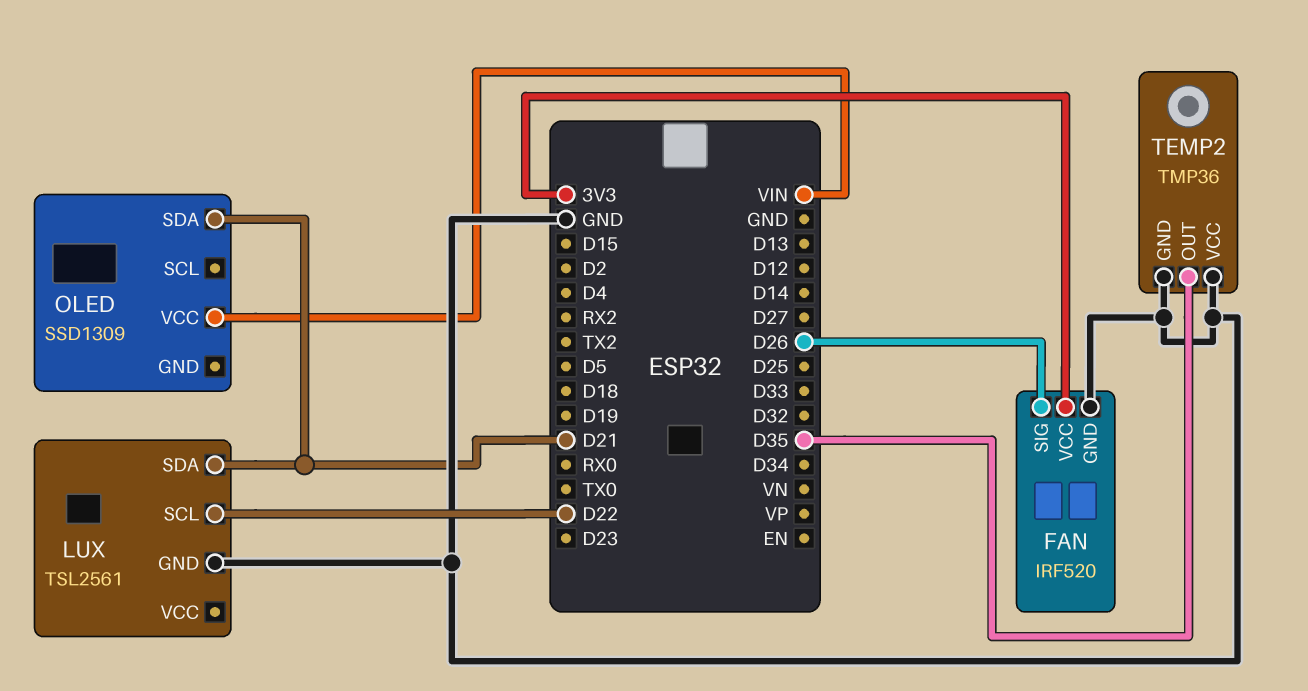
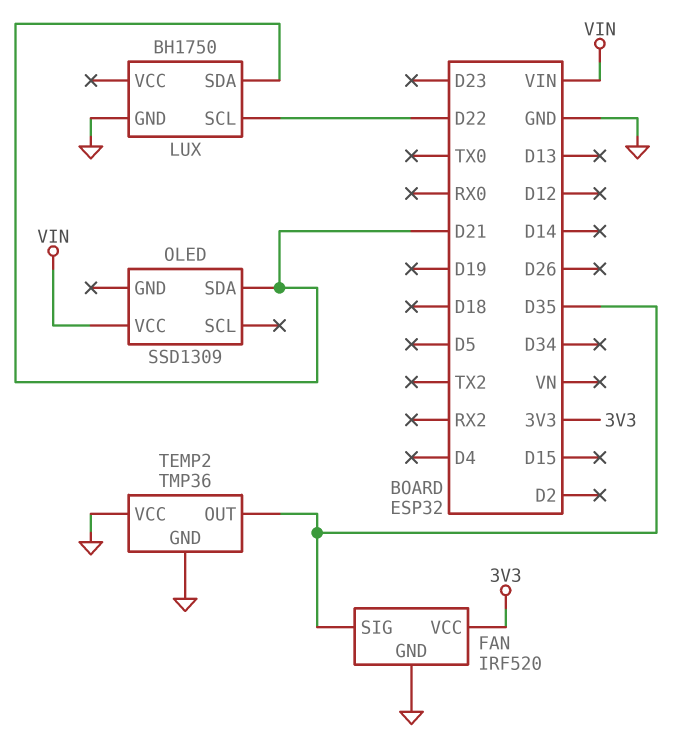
FAN pin SIG: D26 -> D35
LUX: TSL2561 -> BH1750

